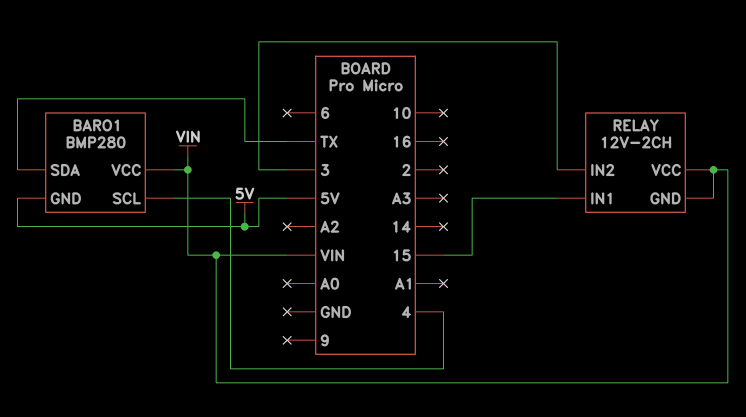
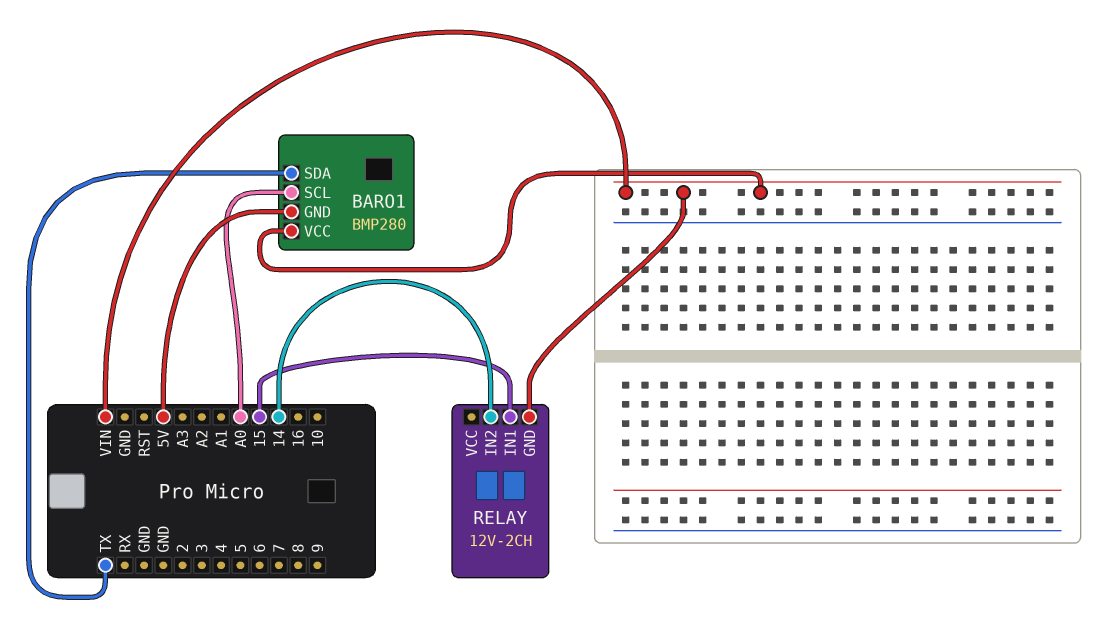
BARO1 pin SCL: 4 -> A0
RELAY pin IN2: 3 -> 14
RELAY pin VCC: VIN -> none

